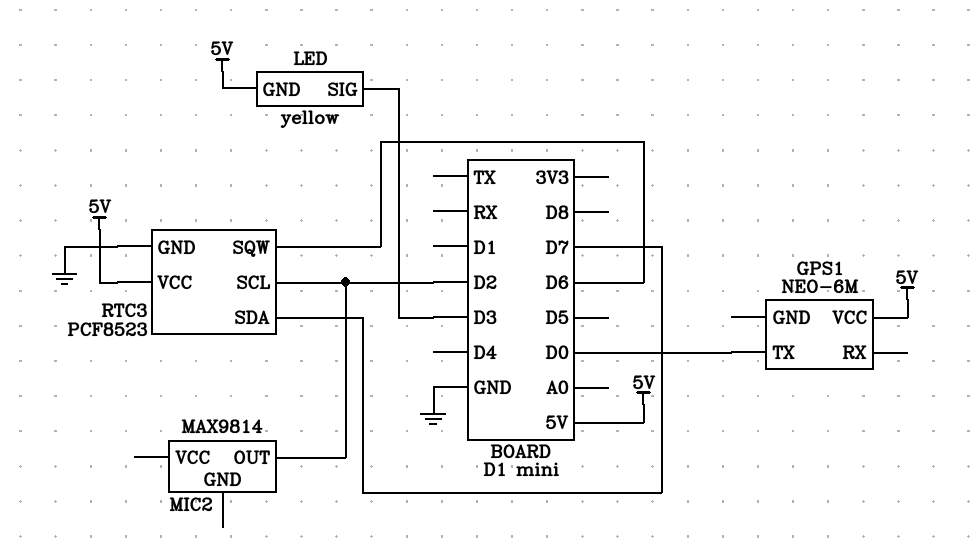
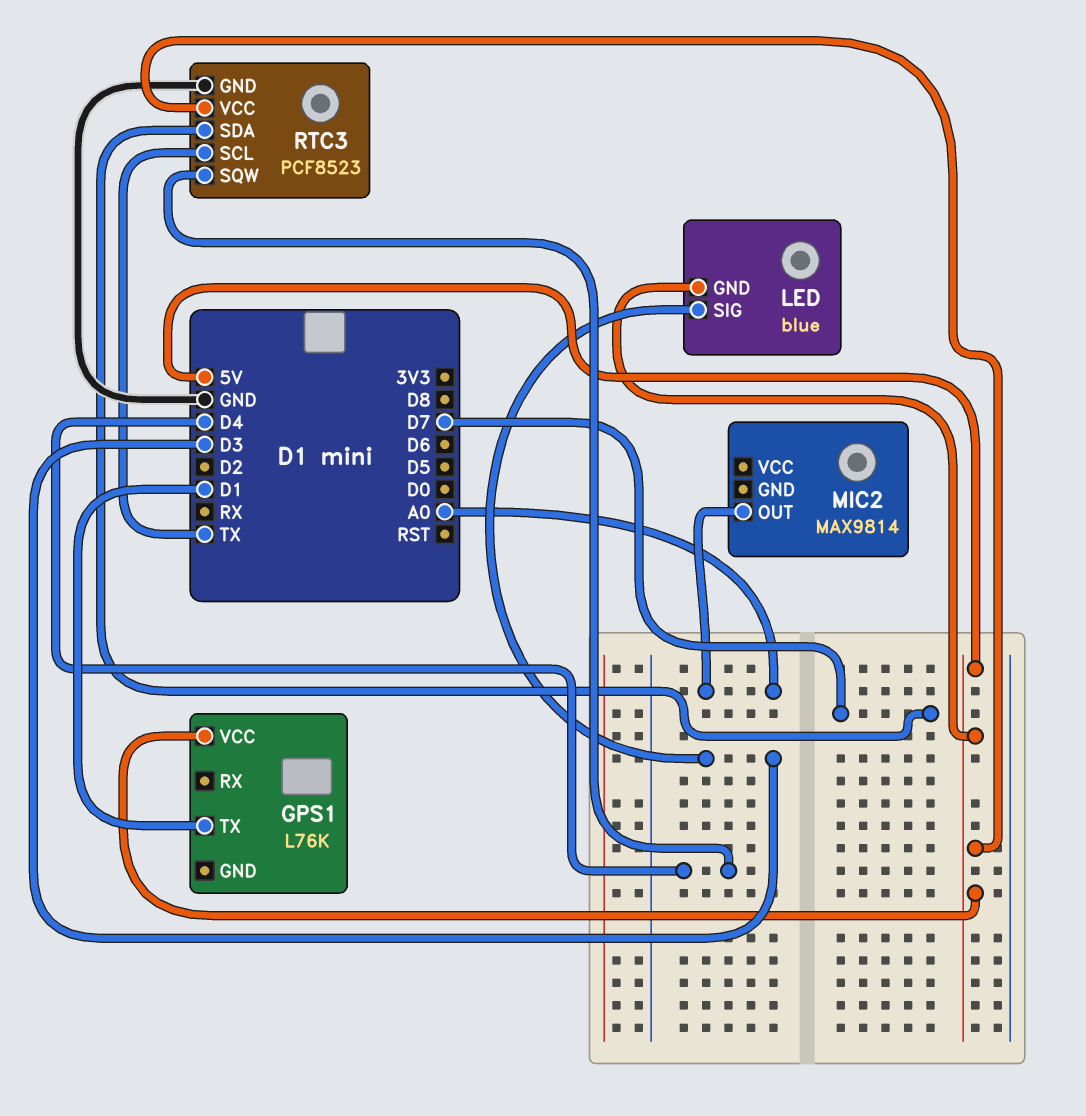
GPS1: NEO-6M -> L76K
GPS1 pin TX: D0 -> D1
LED: yellow -> blue
MIC2 pin OUT: D2 -> A0
RTC3 pin SCL: D2 -> TX
RTC3 pin SQW: D6 -> D4

